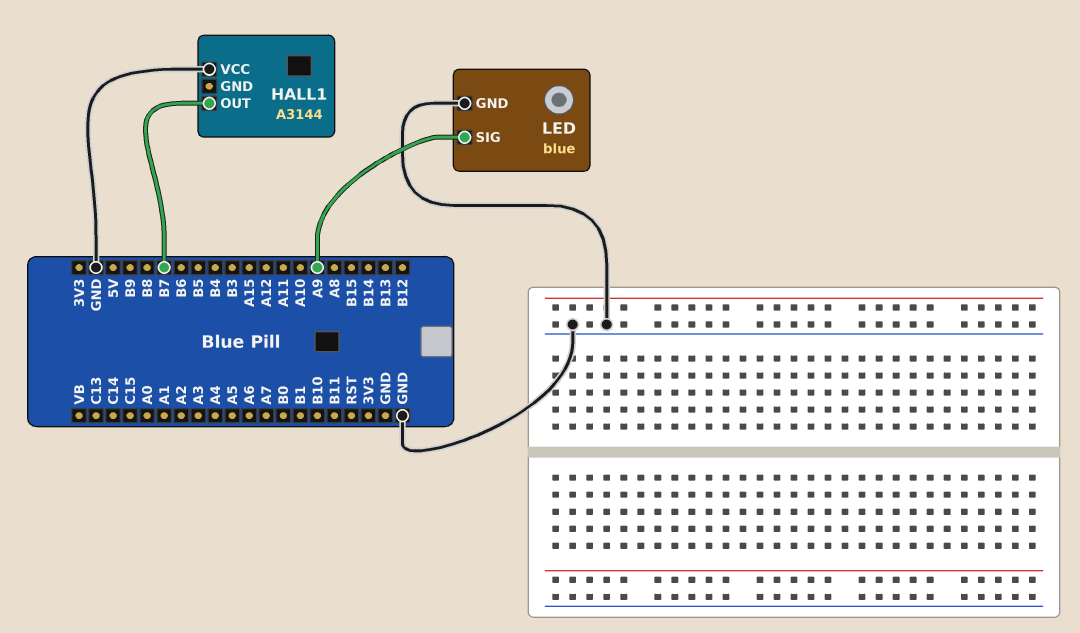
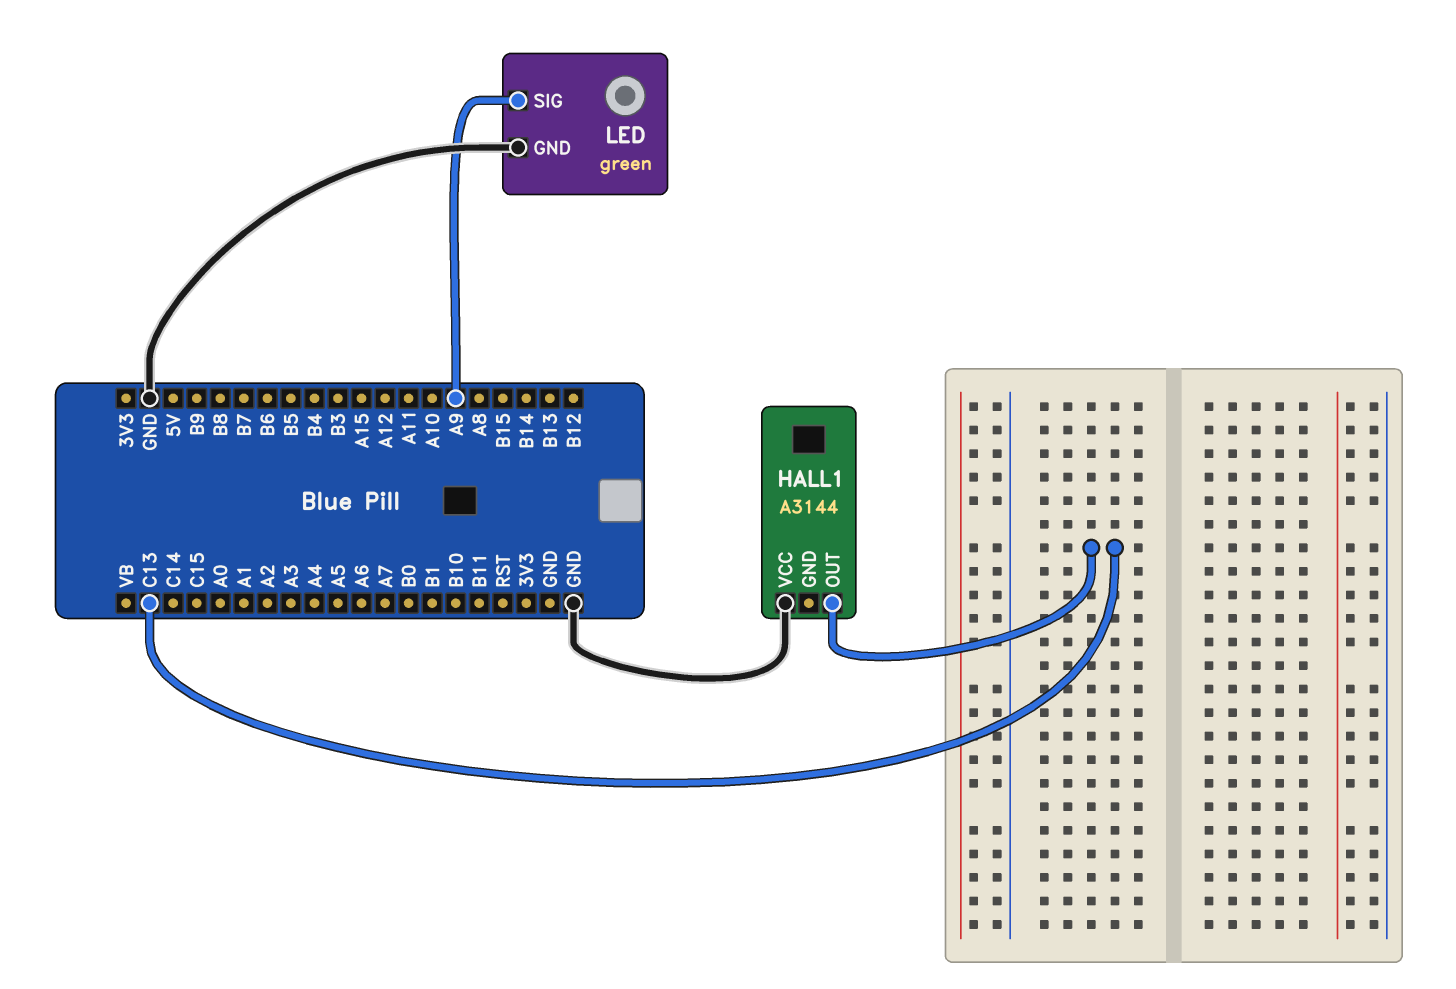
HALL1 pin OUT: B7 -> C13
LED: blue -> green

